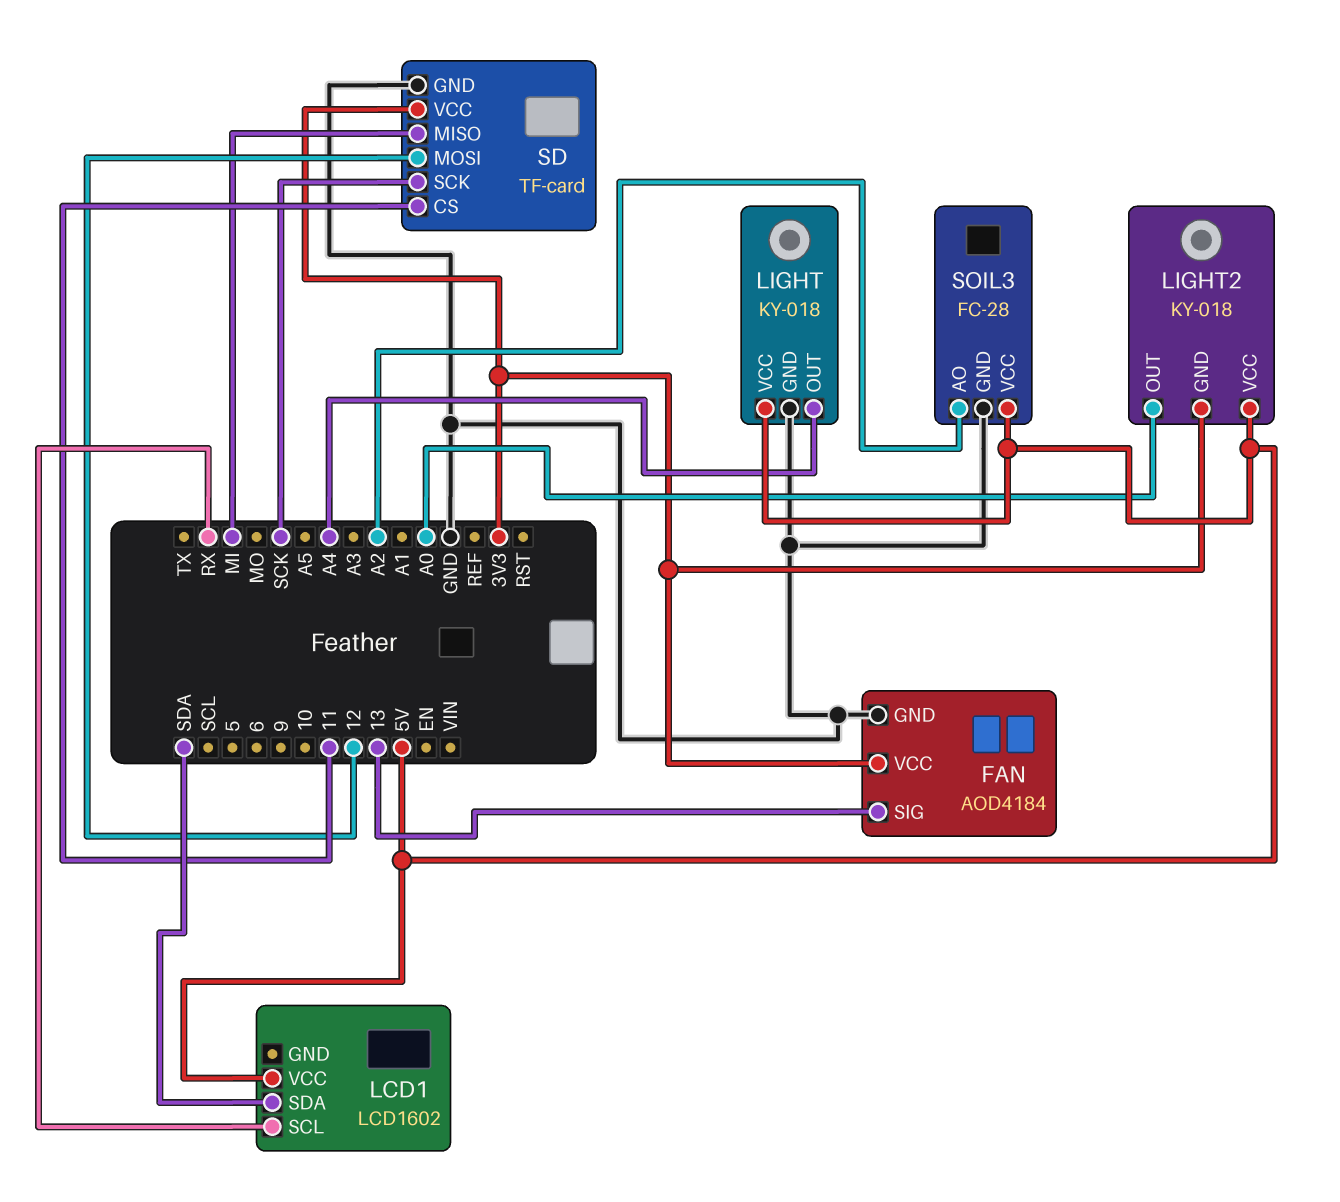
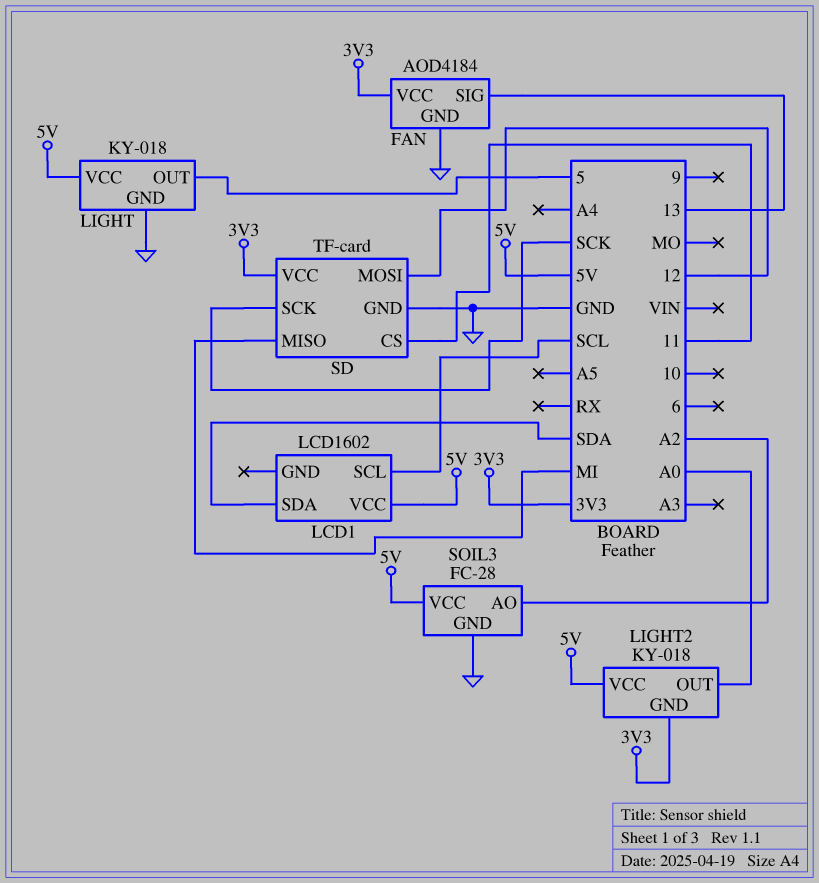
LCD1 pin SCL: RX -> SCL
LIGHT pin OUT: A4 -> 5

